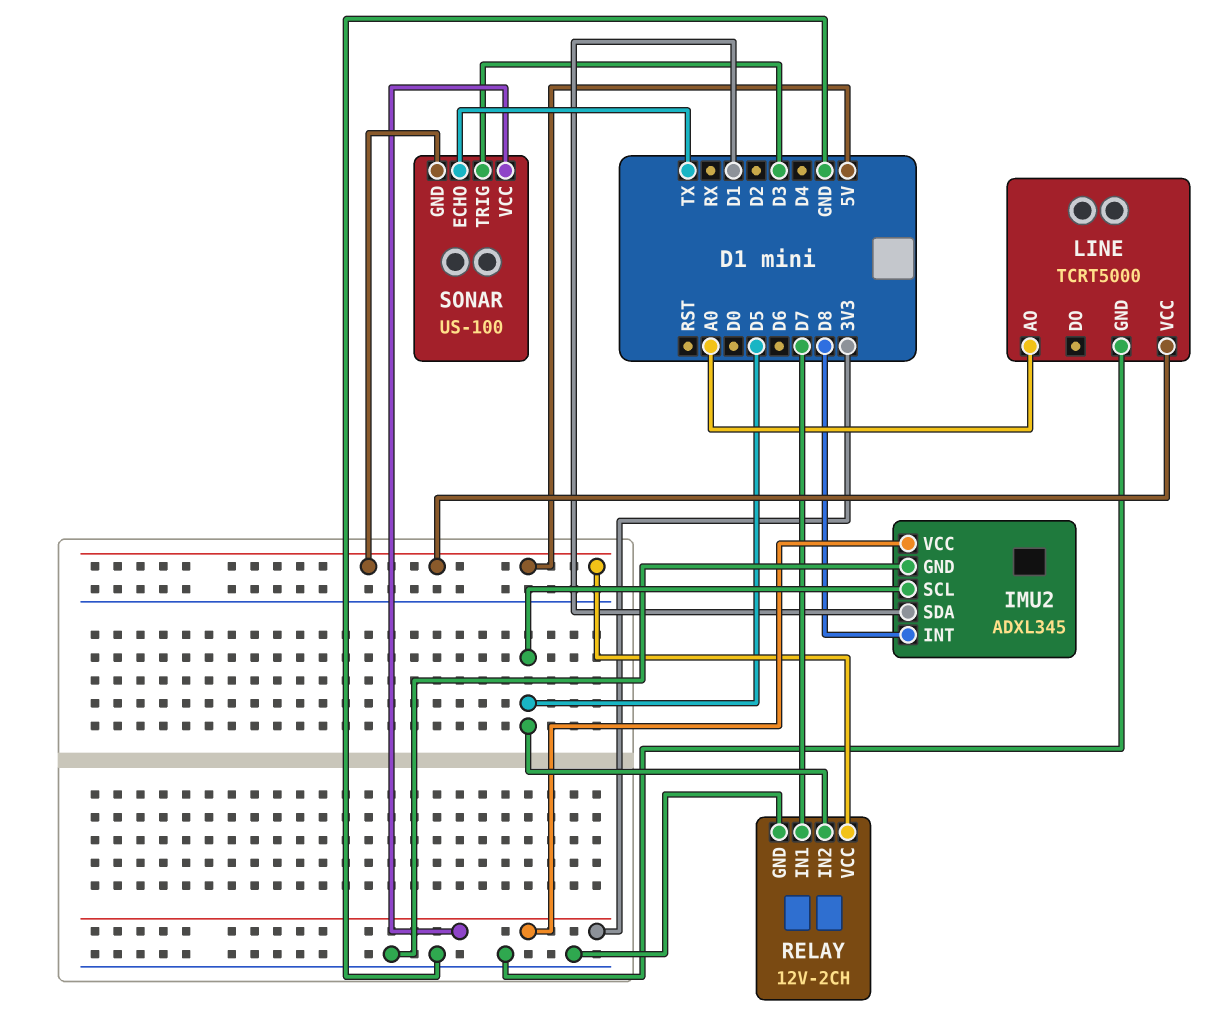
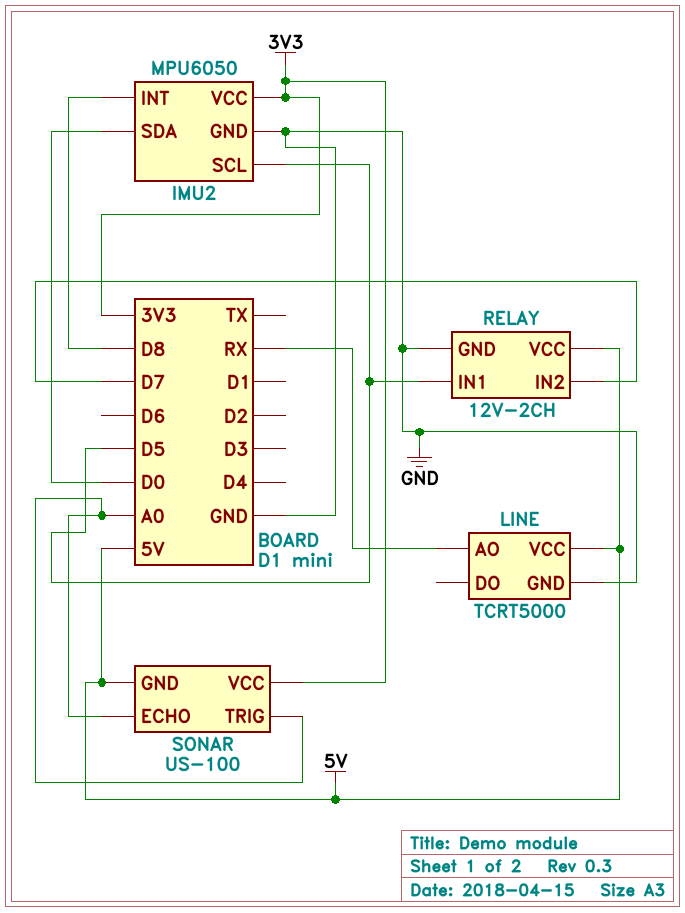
IMU2: ADXL345 -> MPU6050
IMU2 pin SDA: D1 -> D0
LINE pin AO: A0 -> RX
RELAY pin IN1: D7 -> D5
RELAY pin IN2: D5 -> D7
SONAR pin ECHO: TX -> A0
SONAR pin TRIG: D3 -> A0

